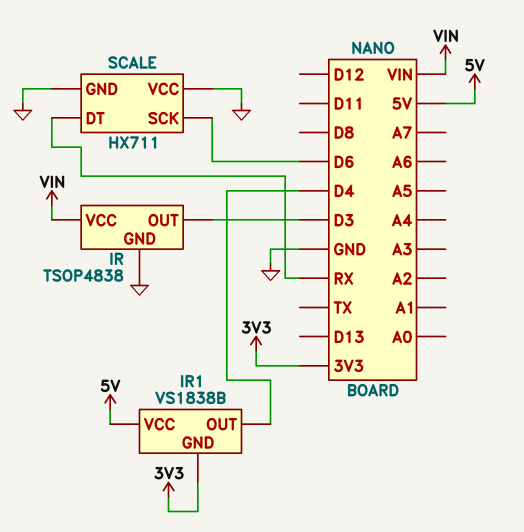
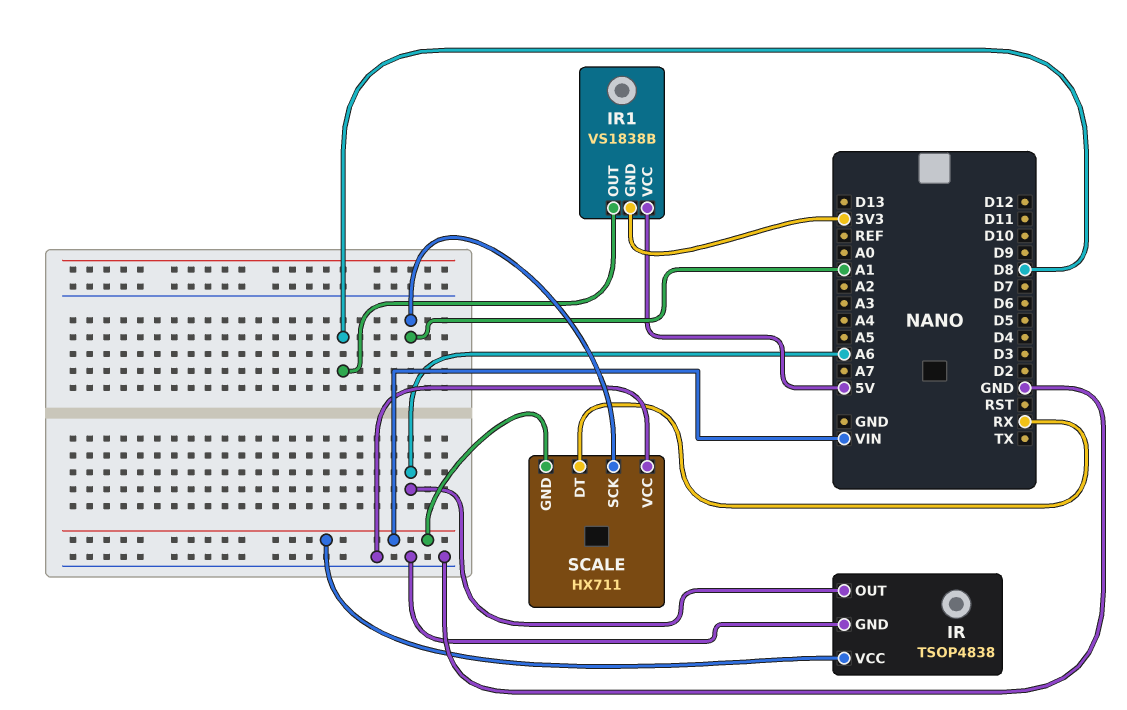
IR pin OUT: D3 -> A6
IR1 pin OUT: D4 -> D8
SCALE pin GND: GND -> VIN
SCALE pin SCK: D6 -> A1

